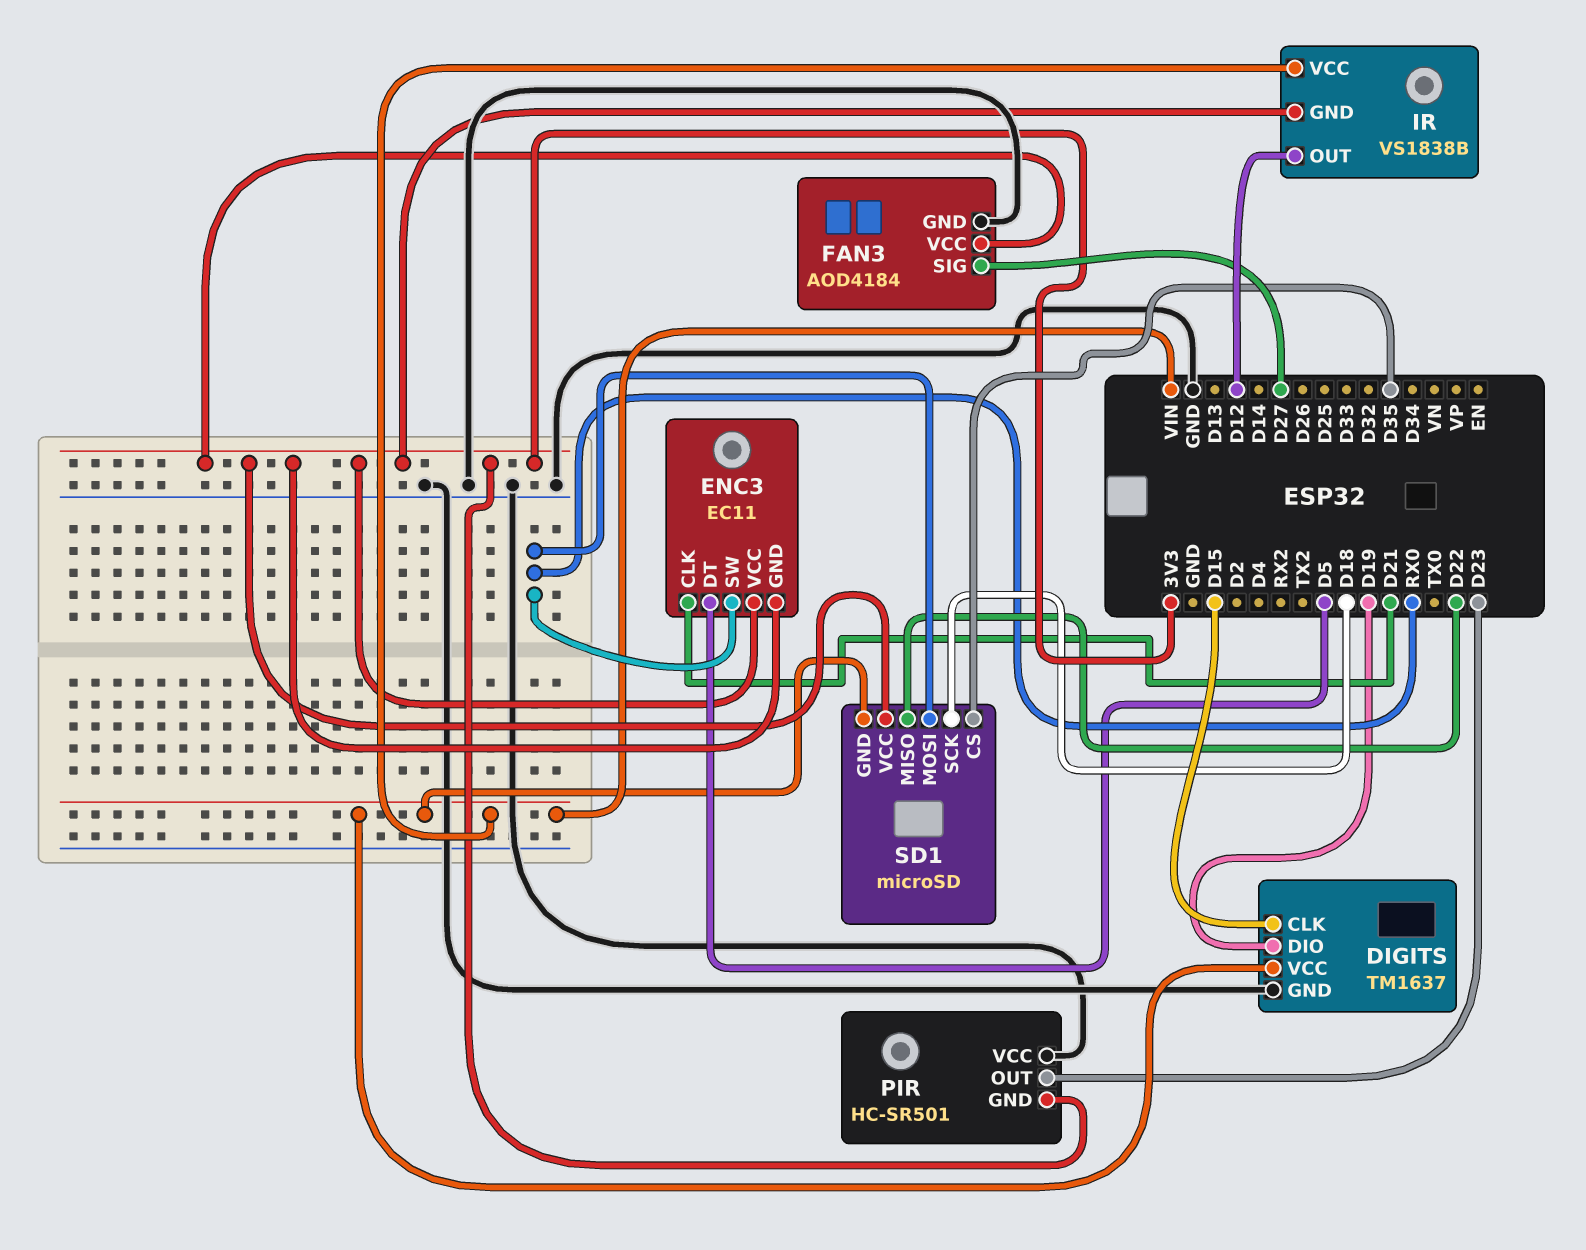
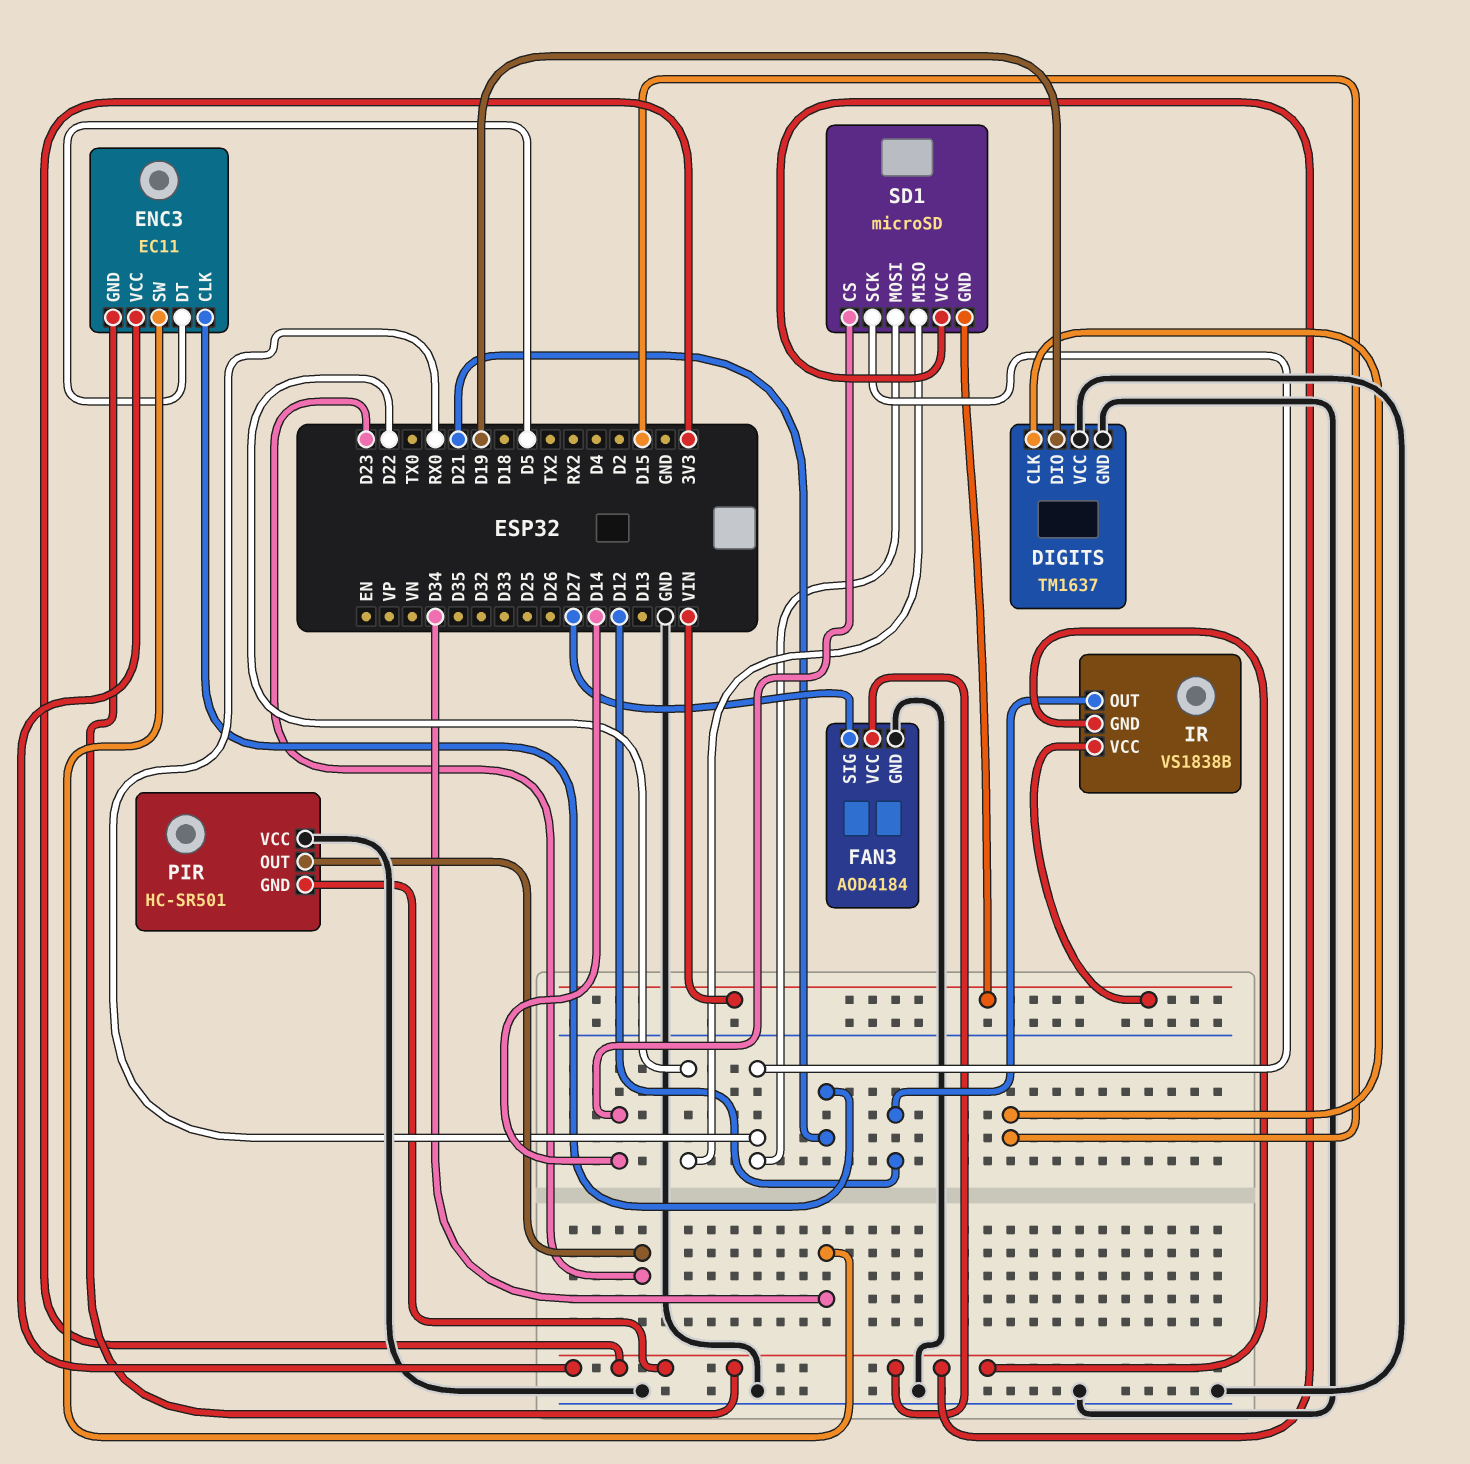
DIGITS pin VCC: VIN -> GND
ENC3 pin SW: RX0 -> D34
SD1 pin CS: D35 -> D14
SD1 pin SCK: D18 -> RX0

